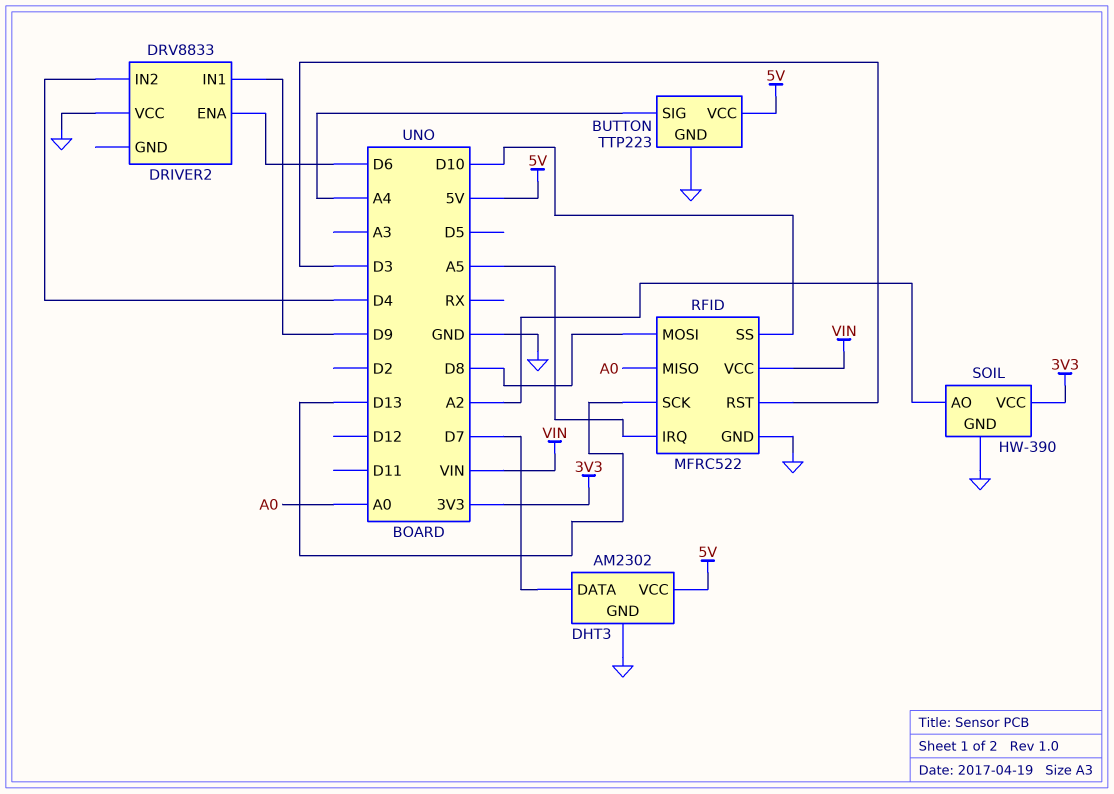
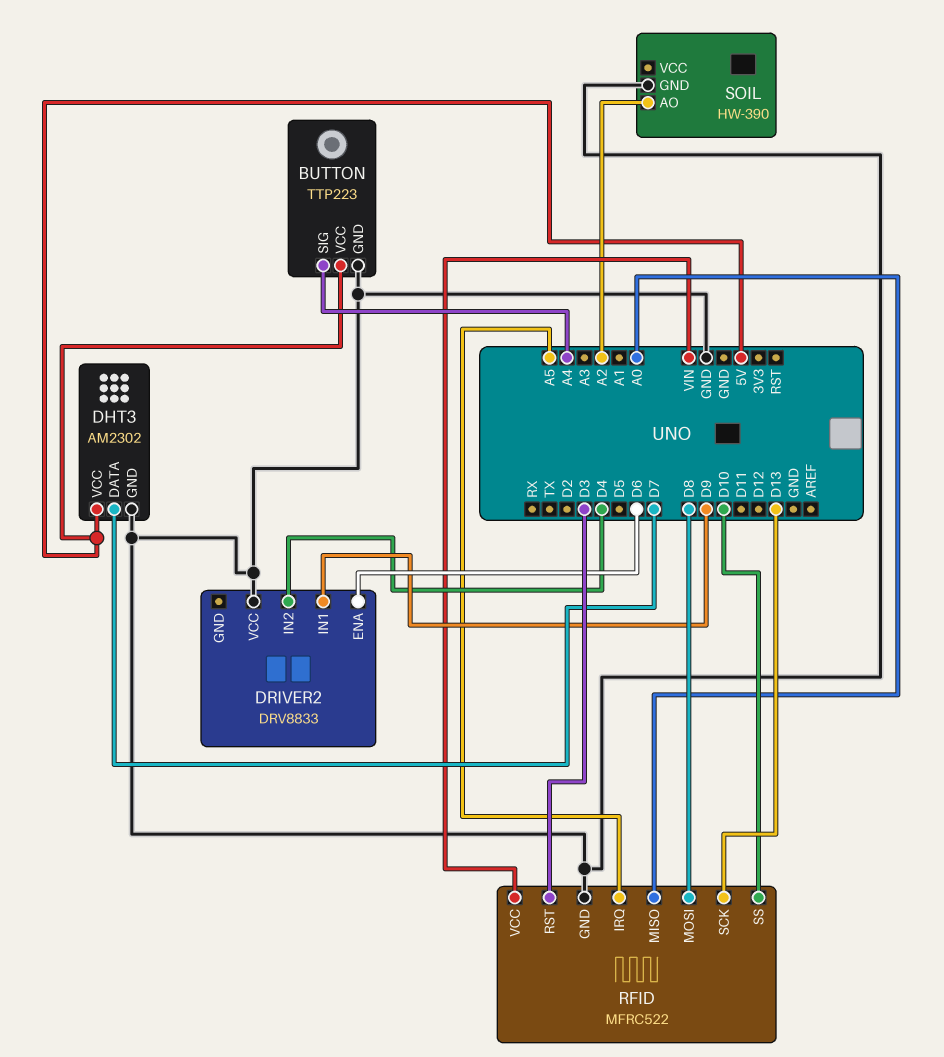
SOIL pin VCC: 3V3 -> none

